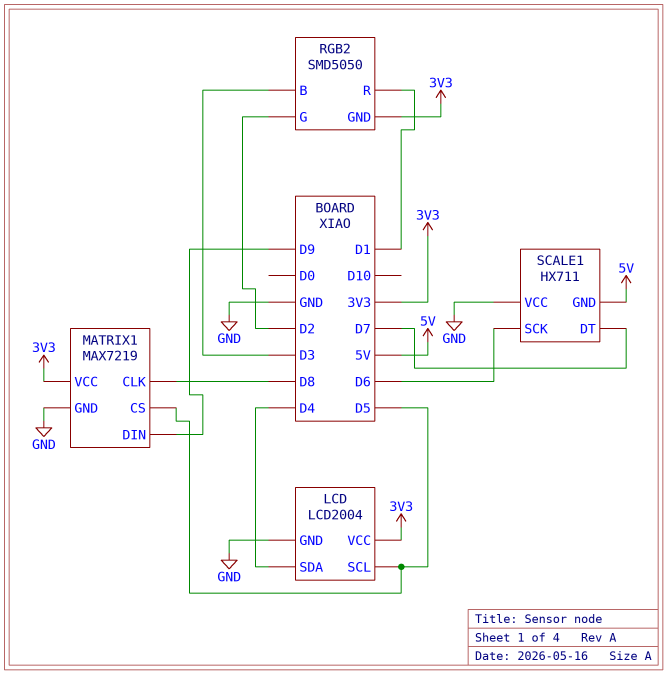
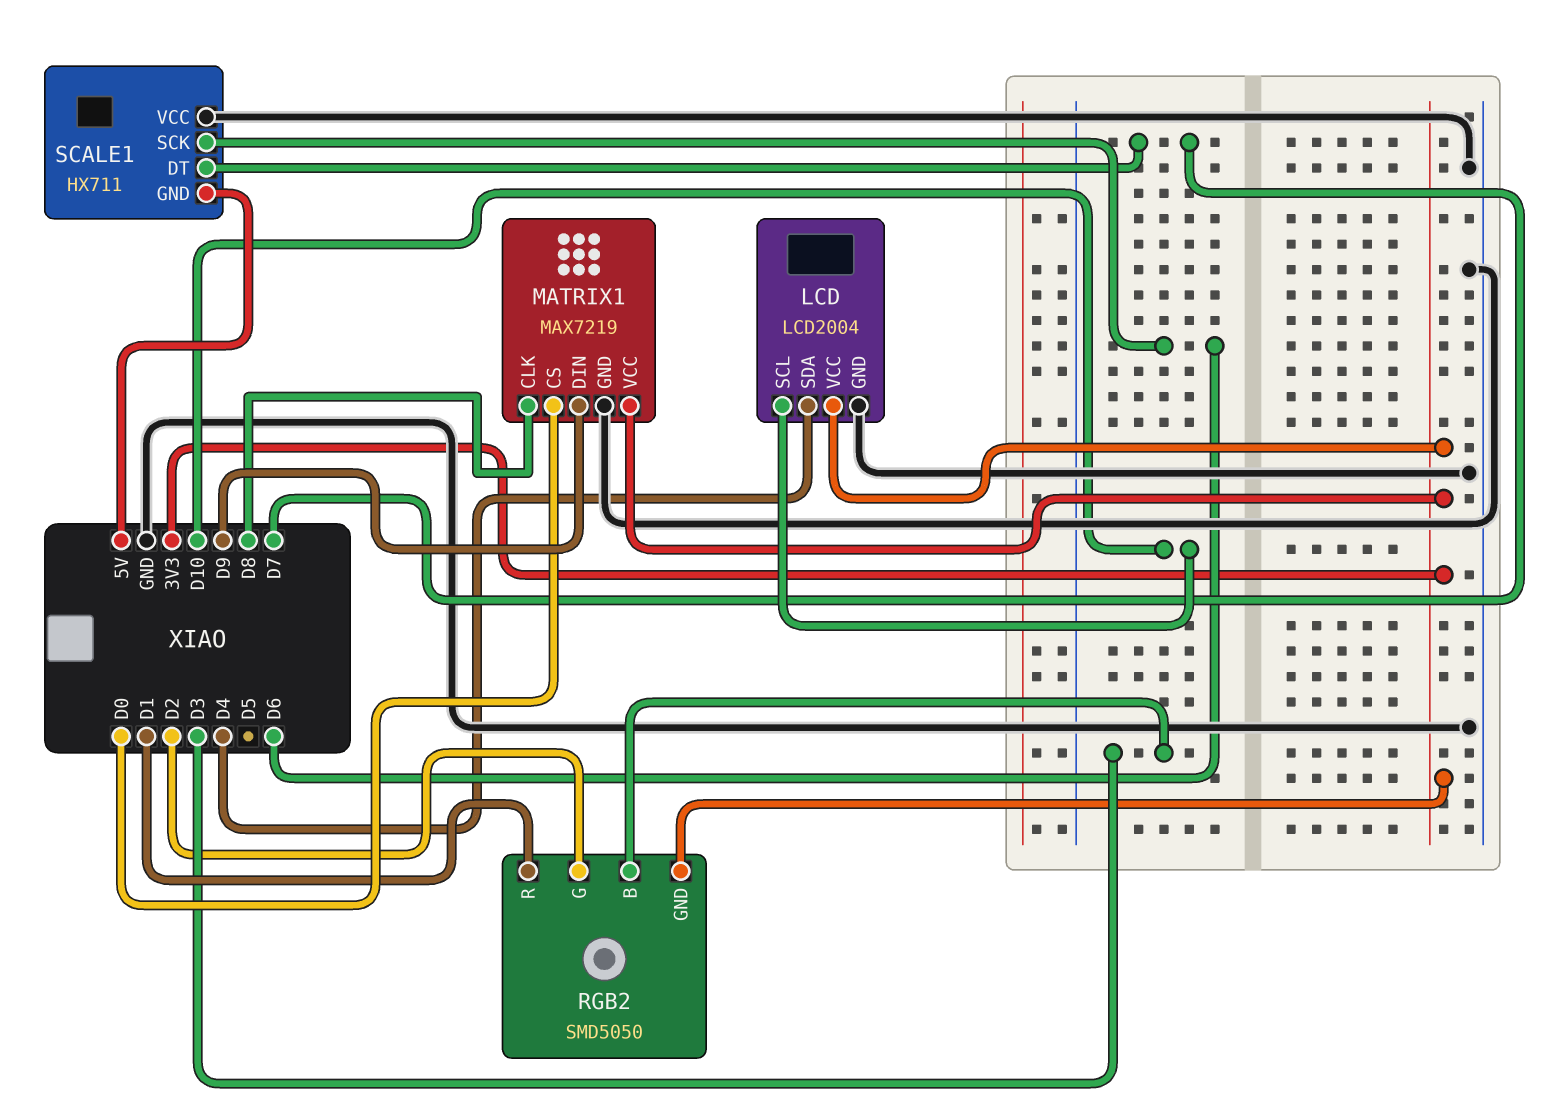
LCD pin SCL: D5 -> D10
MATRIX1 pin CS: D5 -> D0

